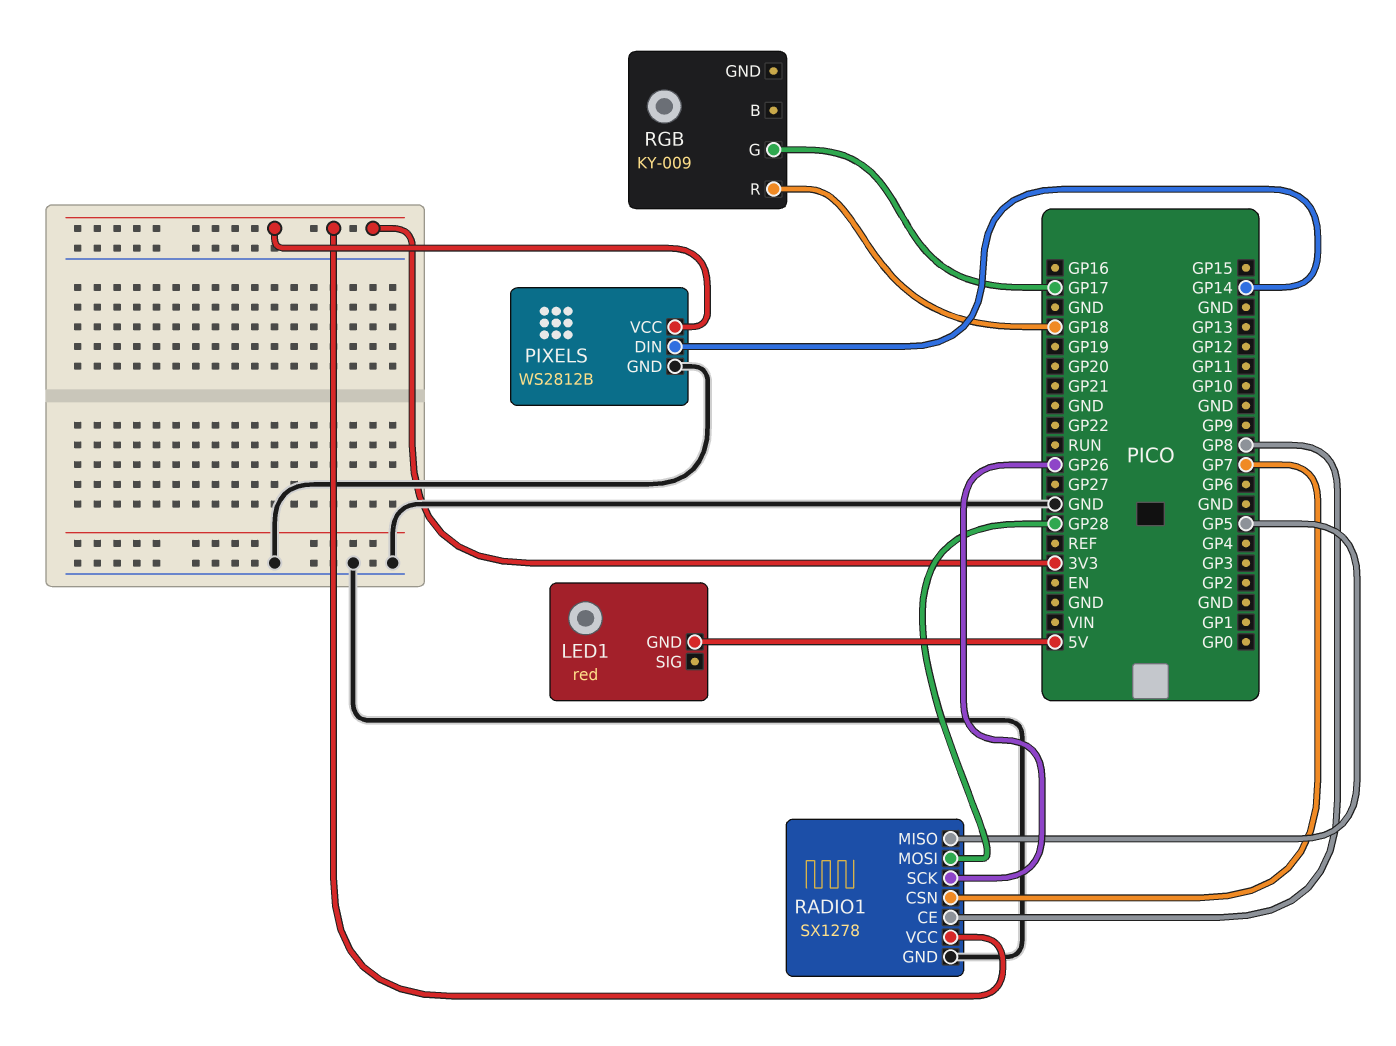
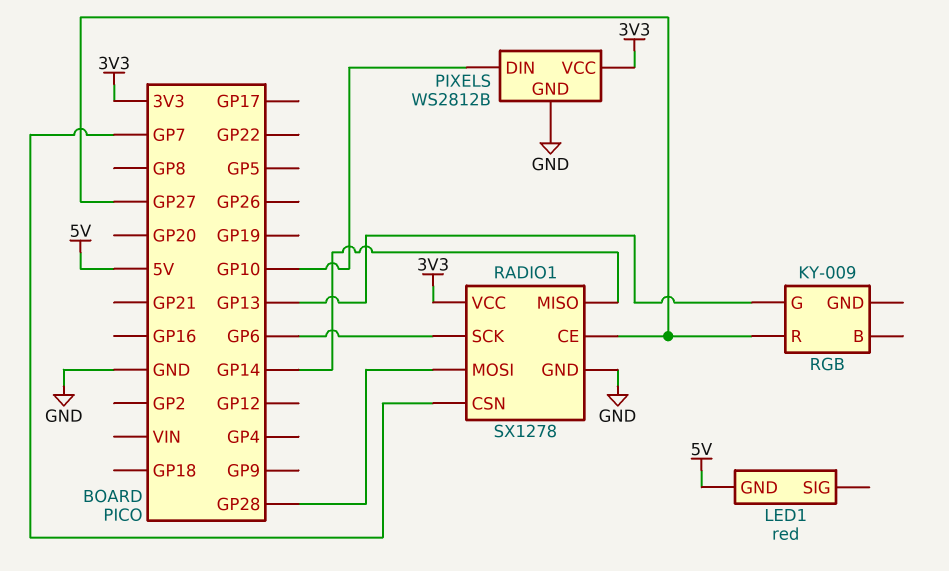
PIXELS pin DIN: GP14 -> GP10
RADIO1 pin CE: GP8 -> GP27
RADIO1 pin MISO: GP5 -> GP14
RADIO1 pin SCK: GP26 -> GP6
RGB pin G: GP17 -> GP13
RGB pin R: GP18 -> GP27

